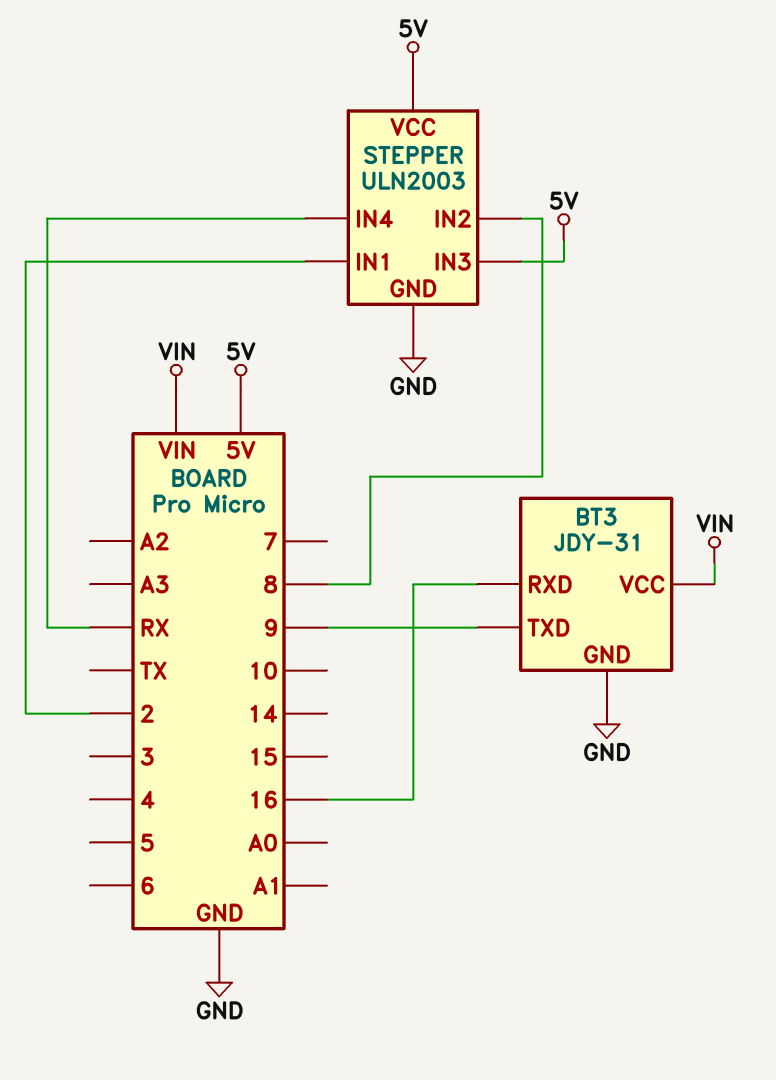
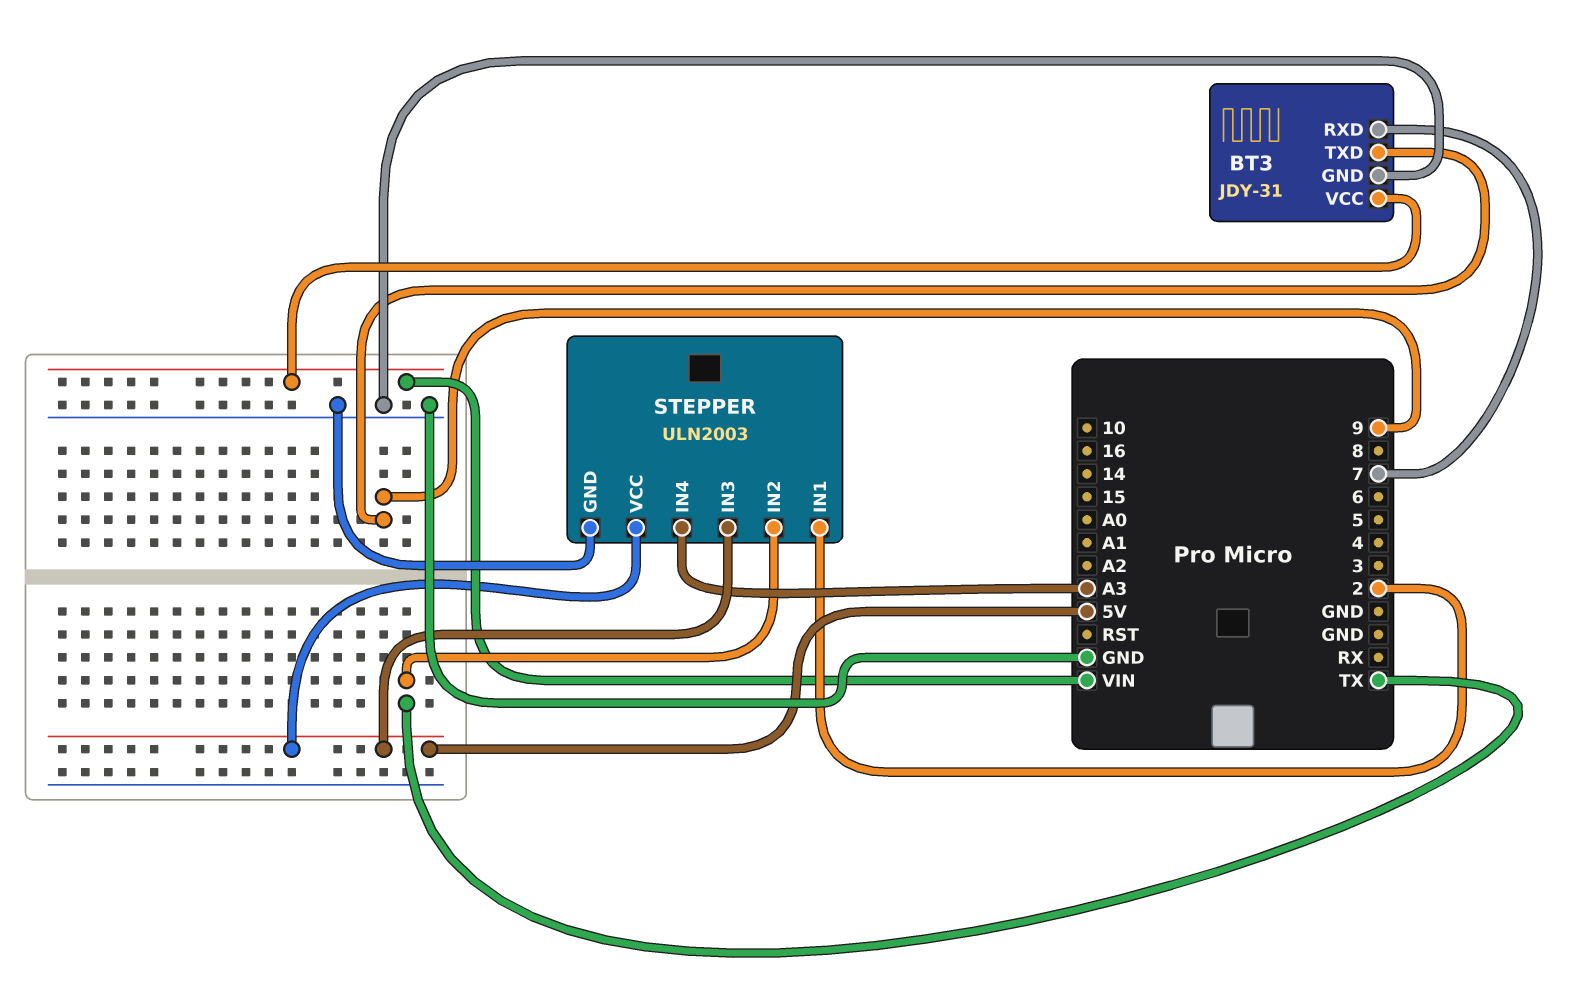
BT3 pin RXD: 16 -> 7
STEPPER pin IN2: 8 -> TX
STEPPER pin IN4: RX -> A3

